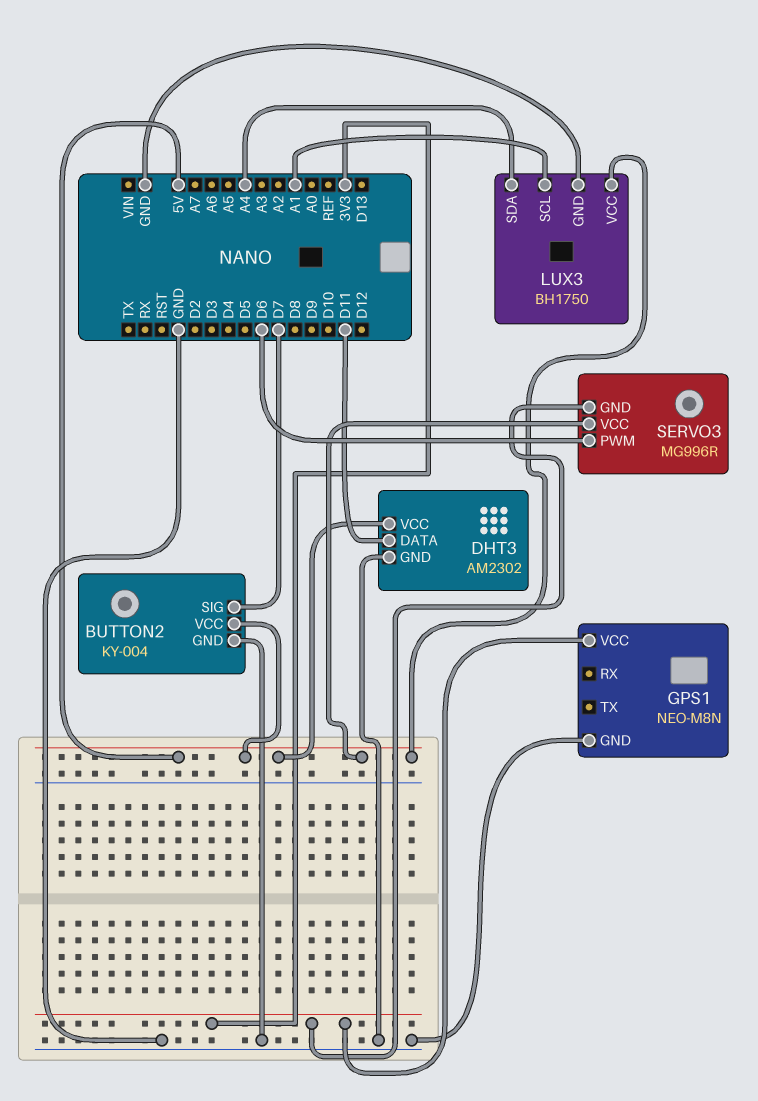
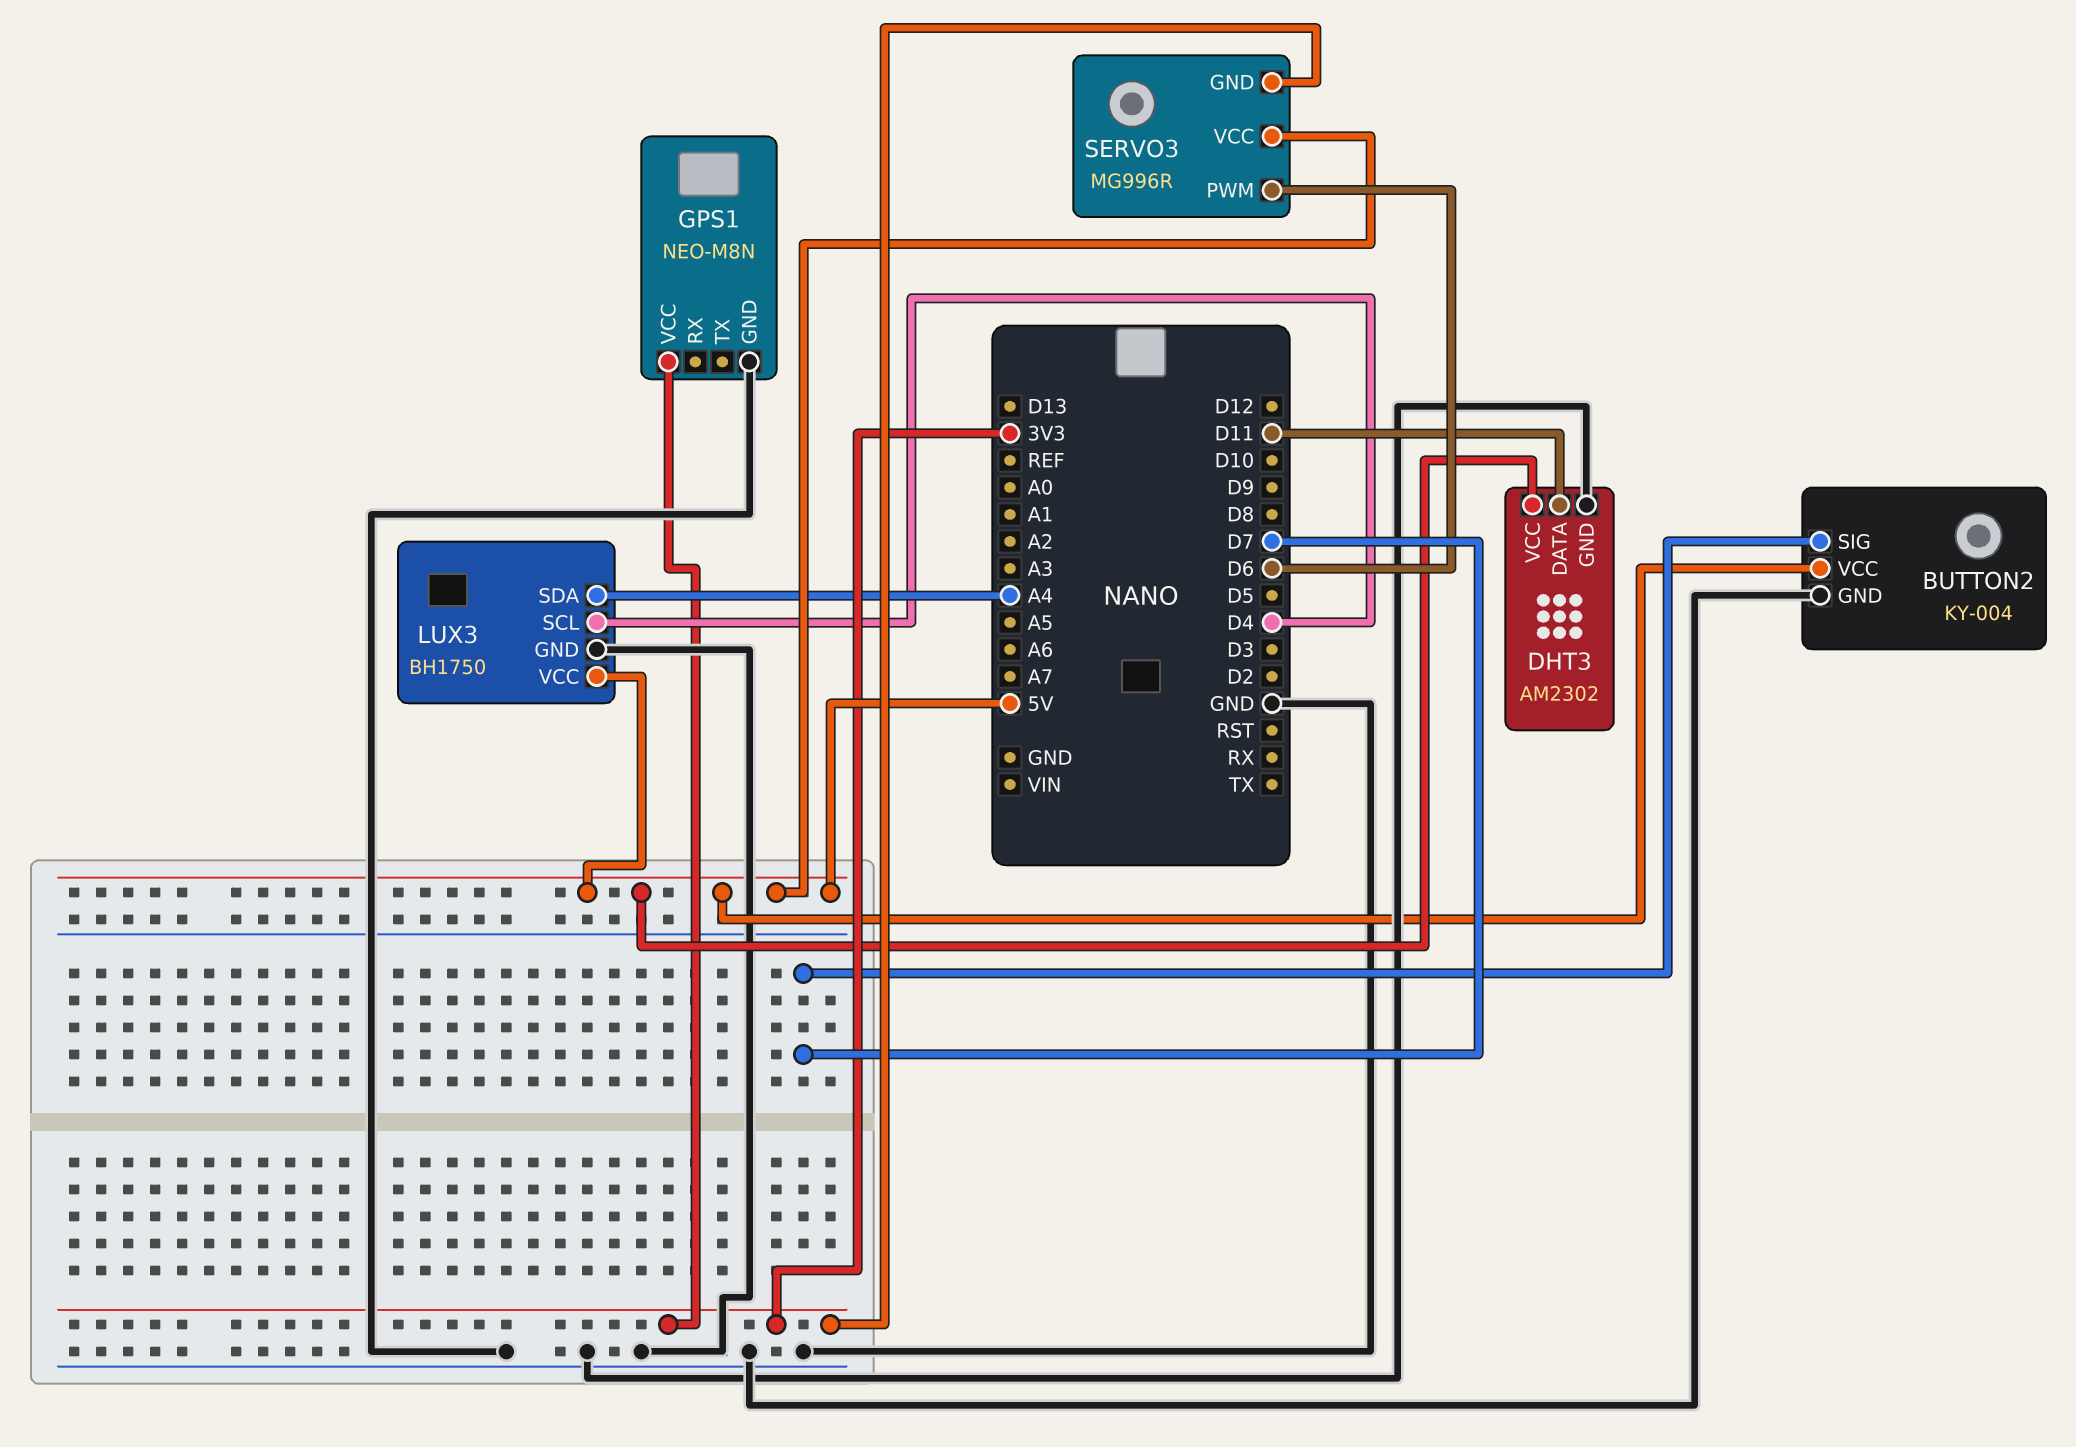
LUX3 pin SCL: A1 -> D4

